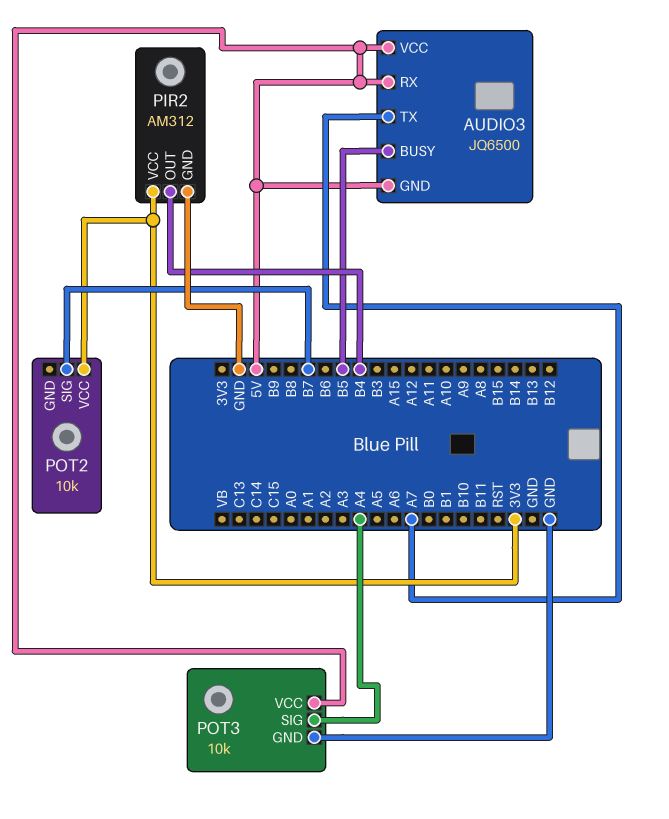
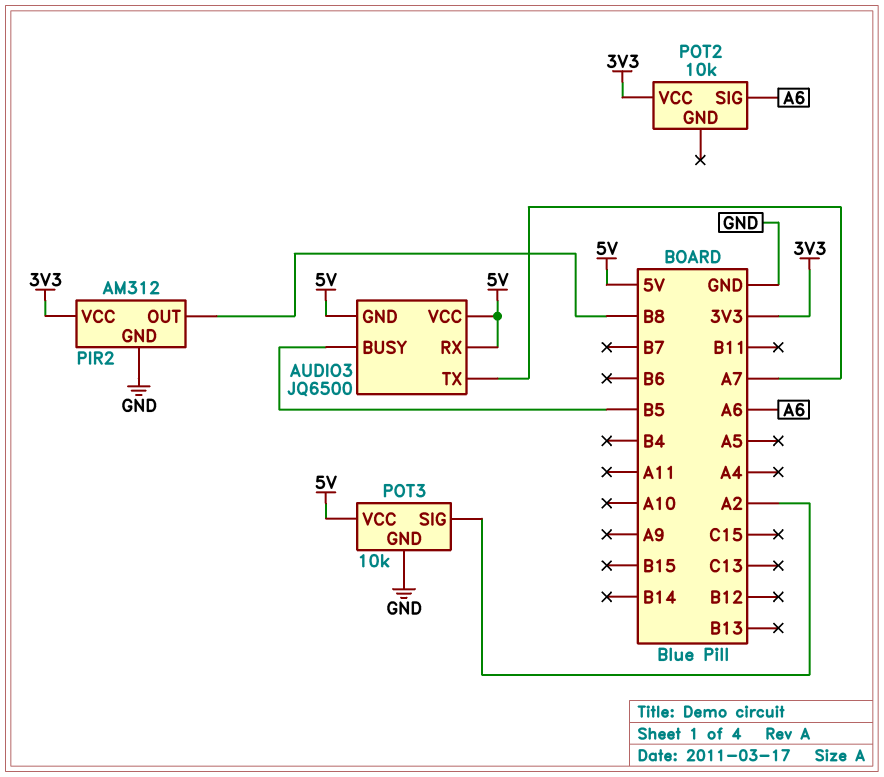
PIR2 pin OUT: B4 -> B8
POT2 pin SIG: B7 -> A6
POT3 pin SIG: A4 -> A2

